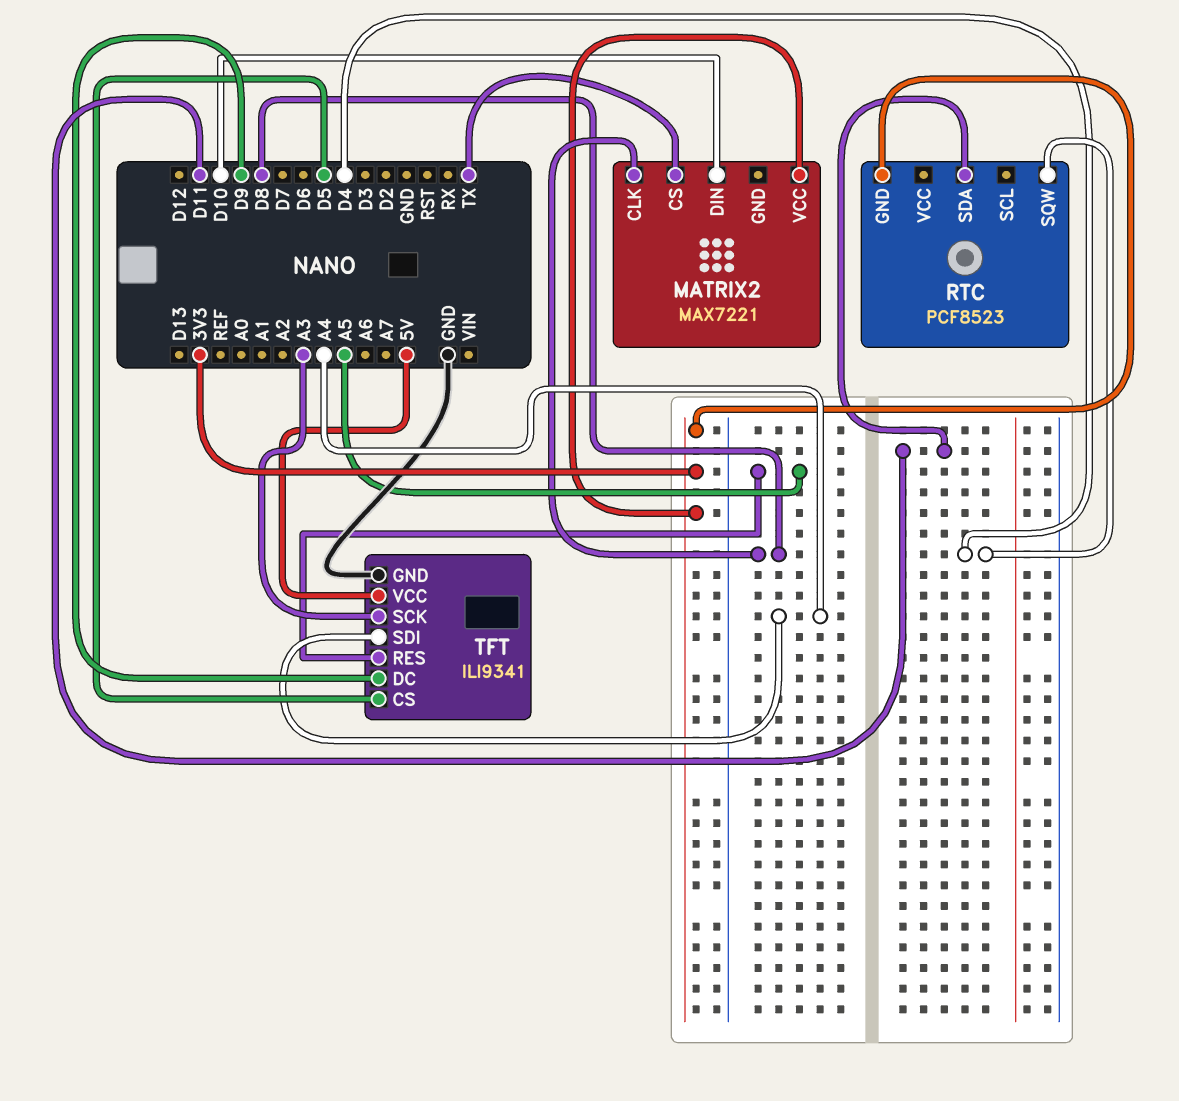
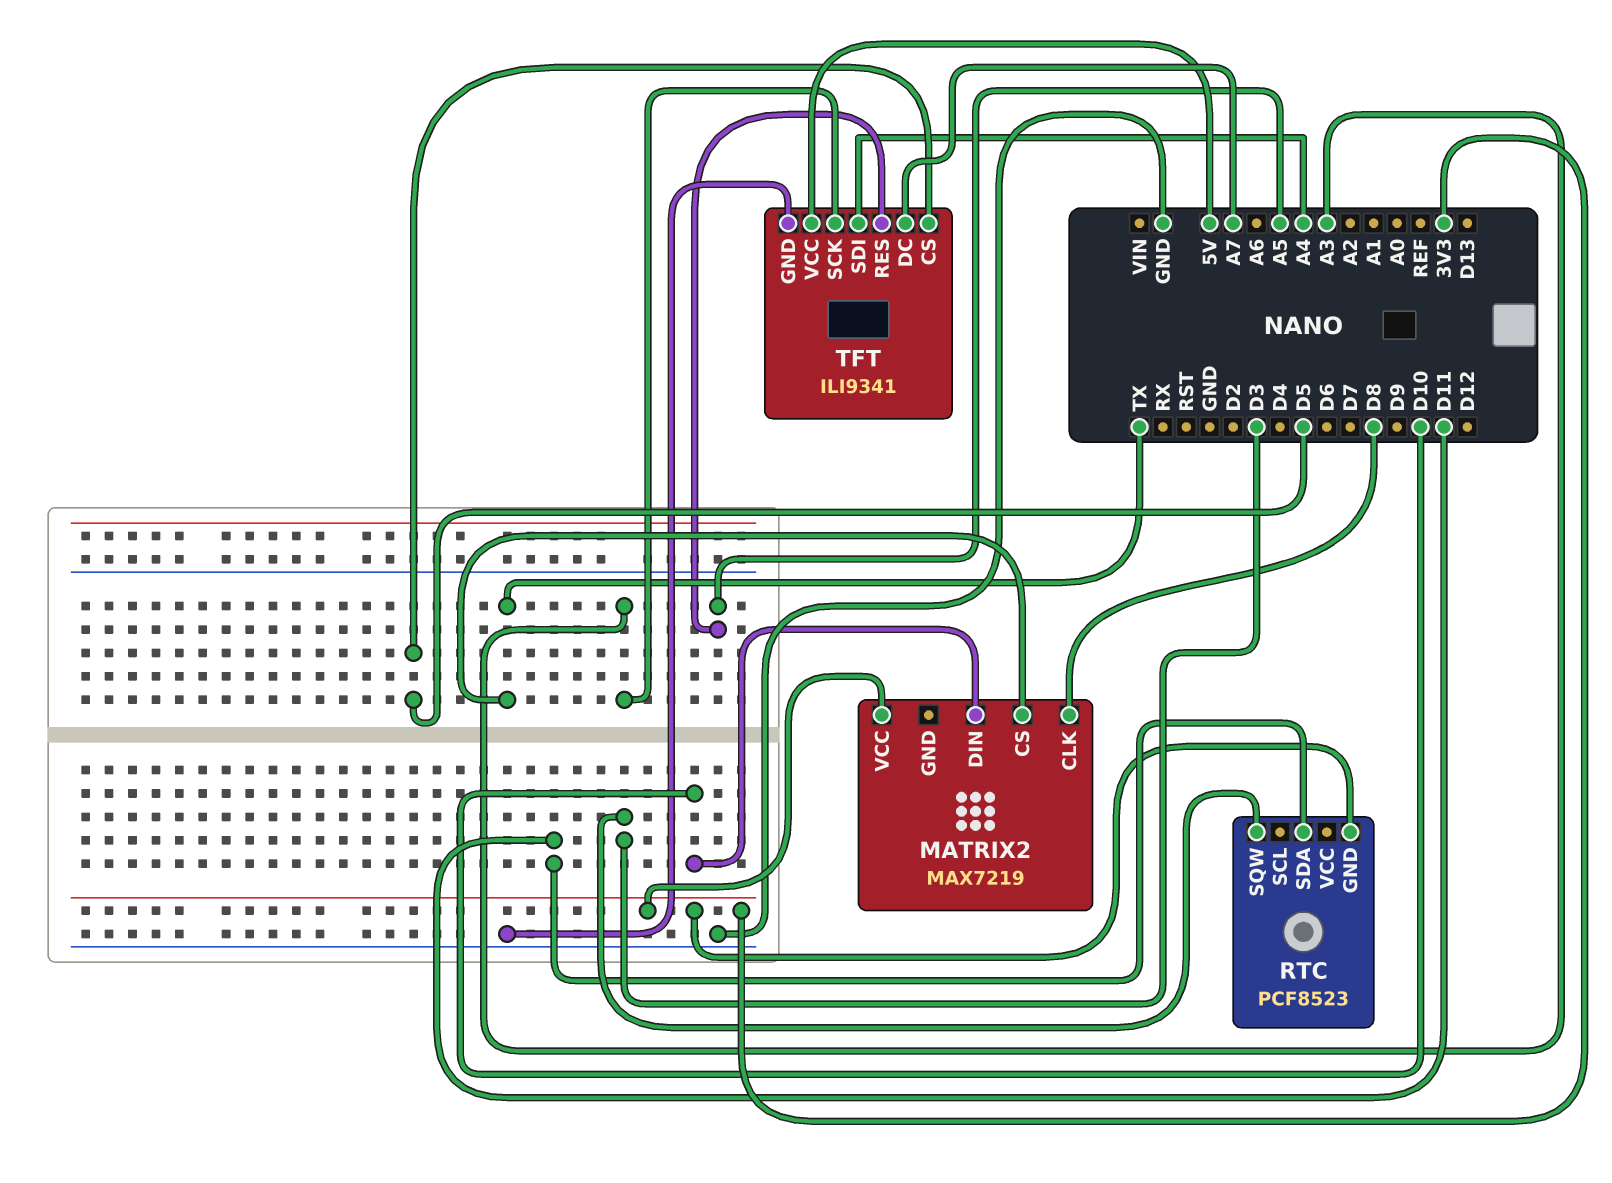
MATRIX2: MAX7221 -> MAX7219
RTC pin SQW: D4 -> D3
TFT pin DC: D9 -> A7

